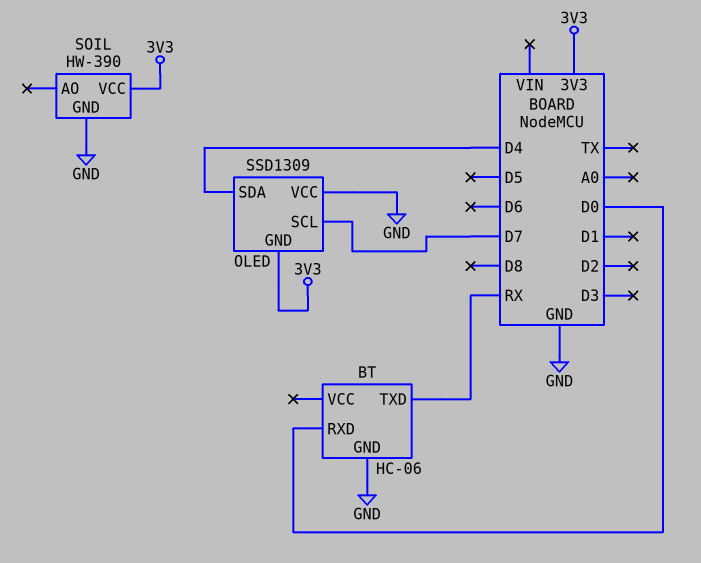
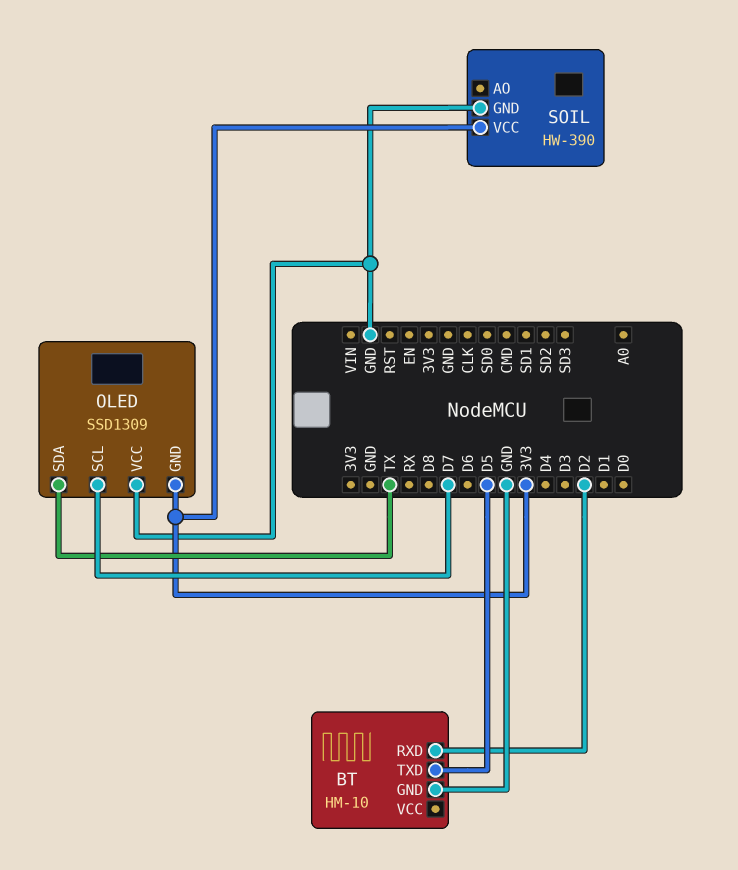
BT: HC-06 -> HM-10
BT pin RXD: D0 -> D2
BT pin TXD: RX -> D5
OLED pin SDA: D4 -> TX

